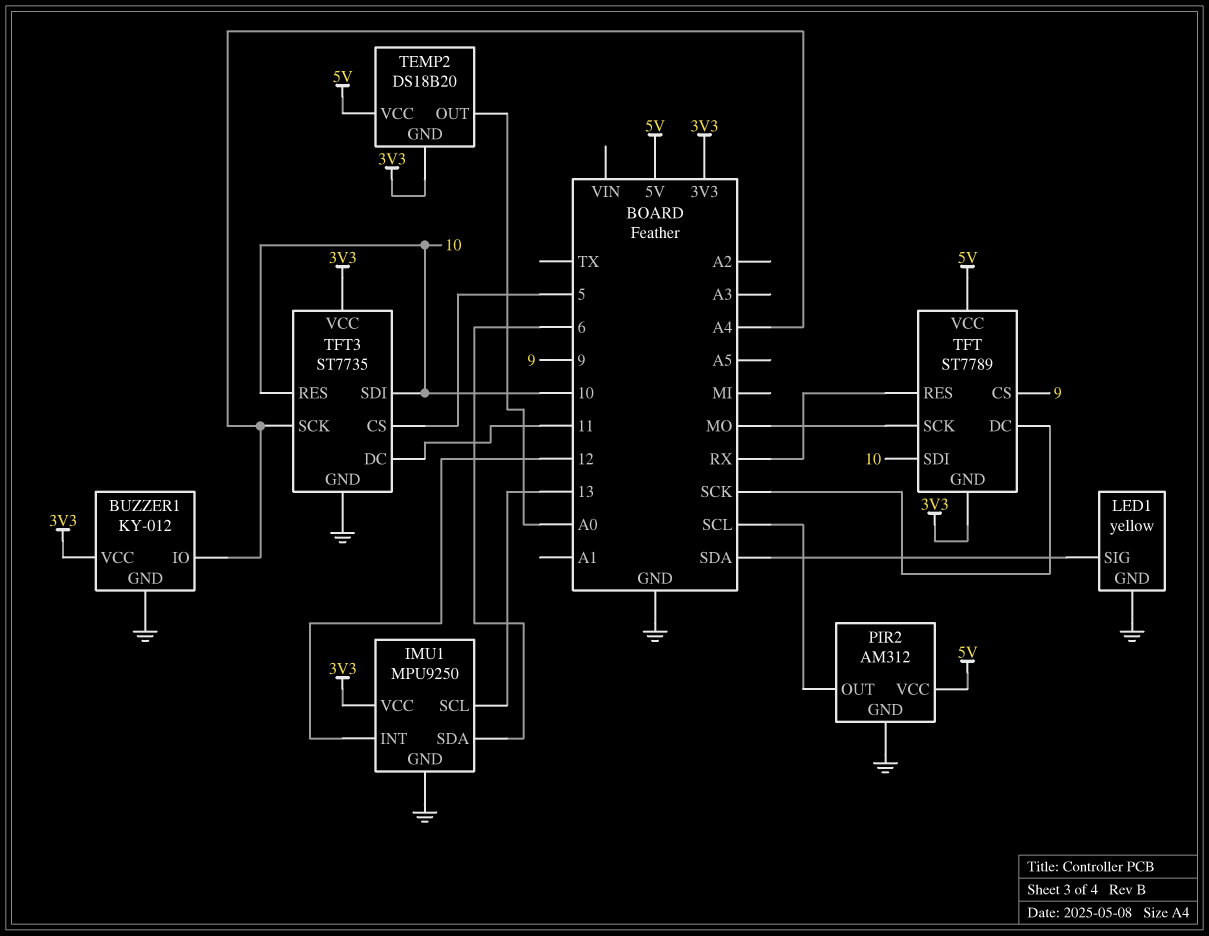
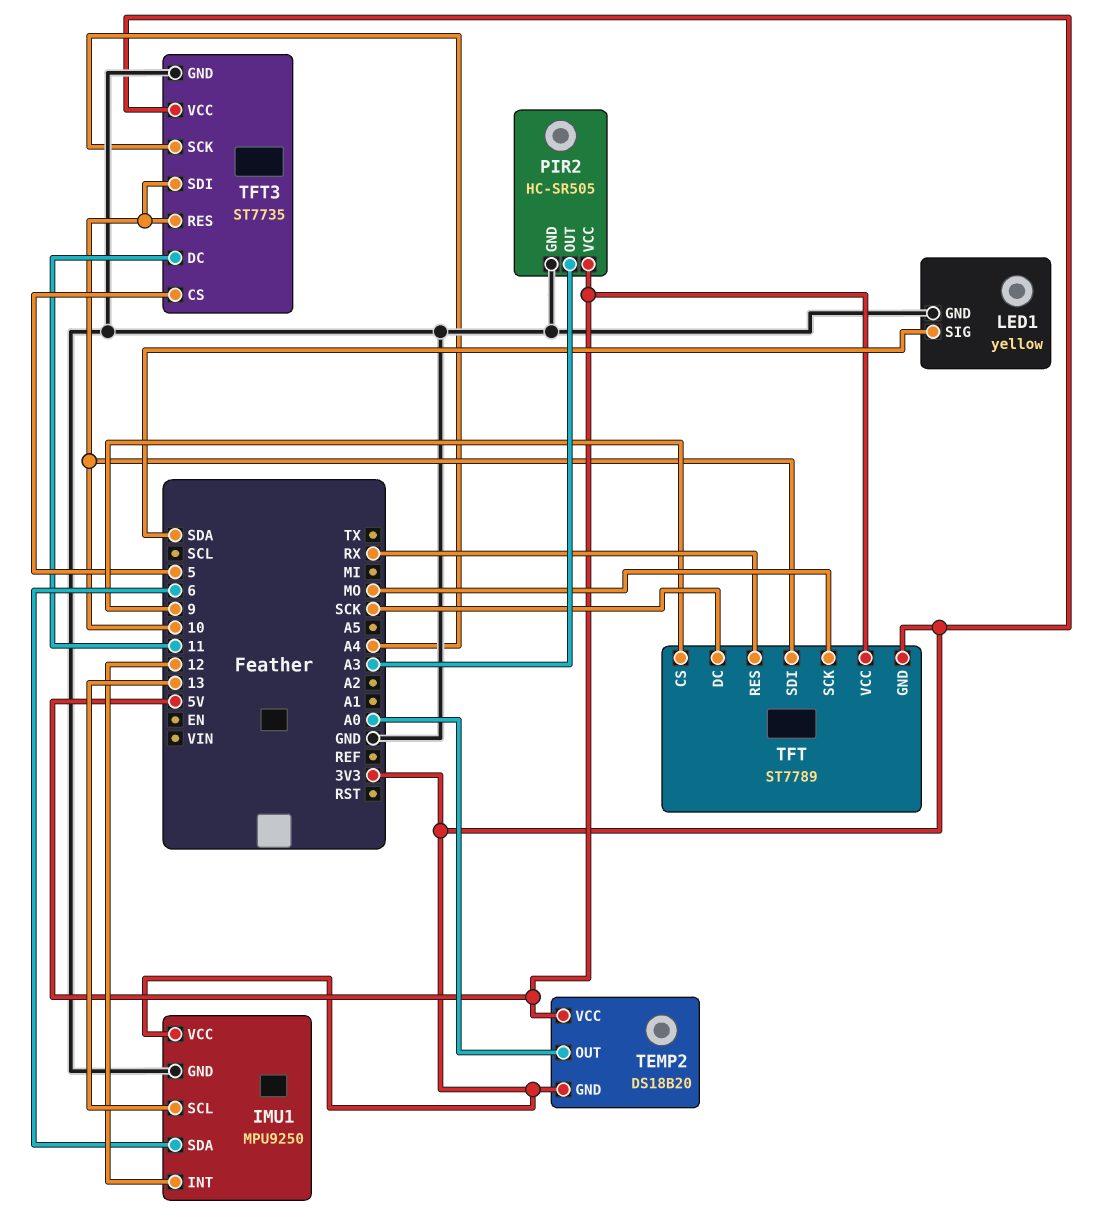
BUZZER1: KY-012 -> none
BUZZER1 pin GND: GND -> none
BUZZER1 pin IO: A4 -> none
BUZZER1 pin VCC: 3V3 -> none
PIR2: AM312 -> HC-SR505
PIR2 pin OUT: SCL -> A3

